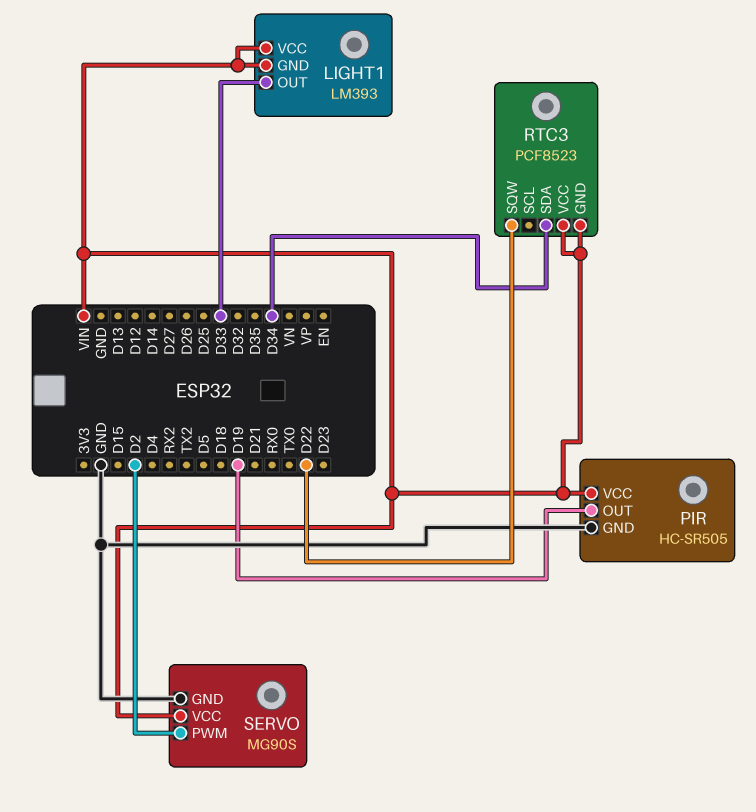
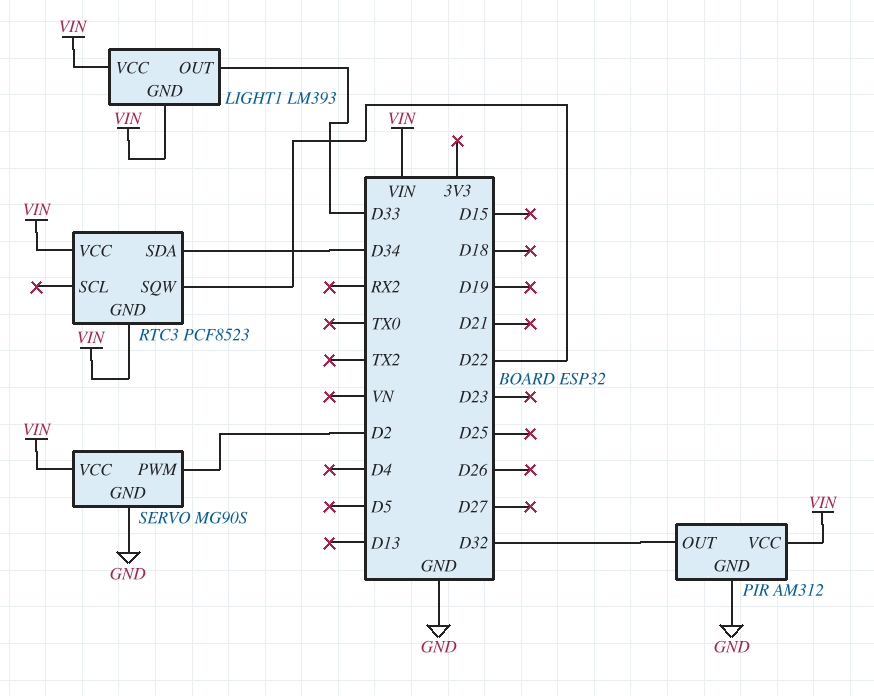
PIR: HC-SR505 -> AM312
PIR pin OUT: D19 -> D32

